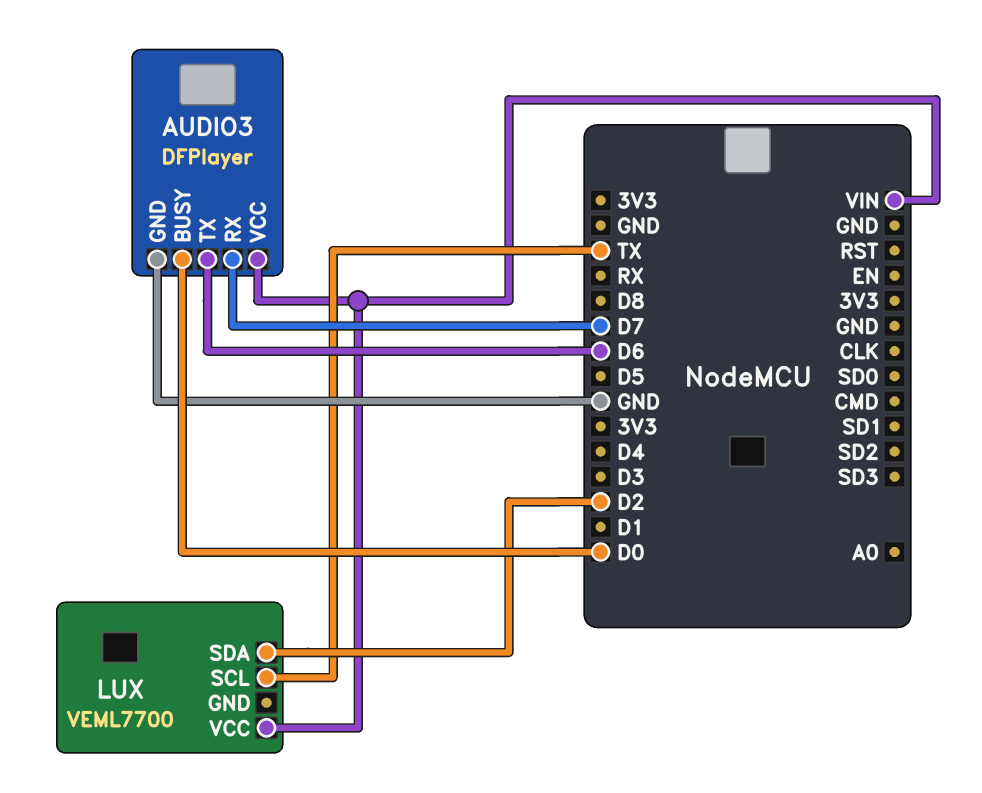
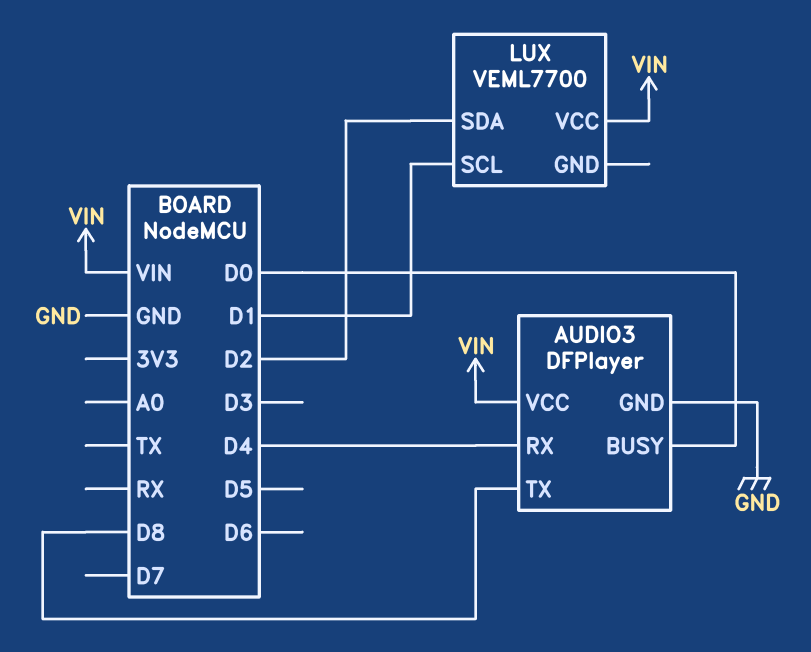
AUDIO3 pin RX: D7 -> D4
AUDIO3 pin TX: D6 -> D8
LUX pin SCL: TX -> D1

